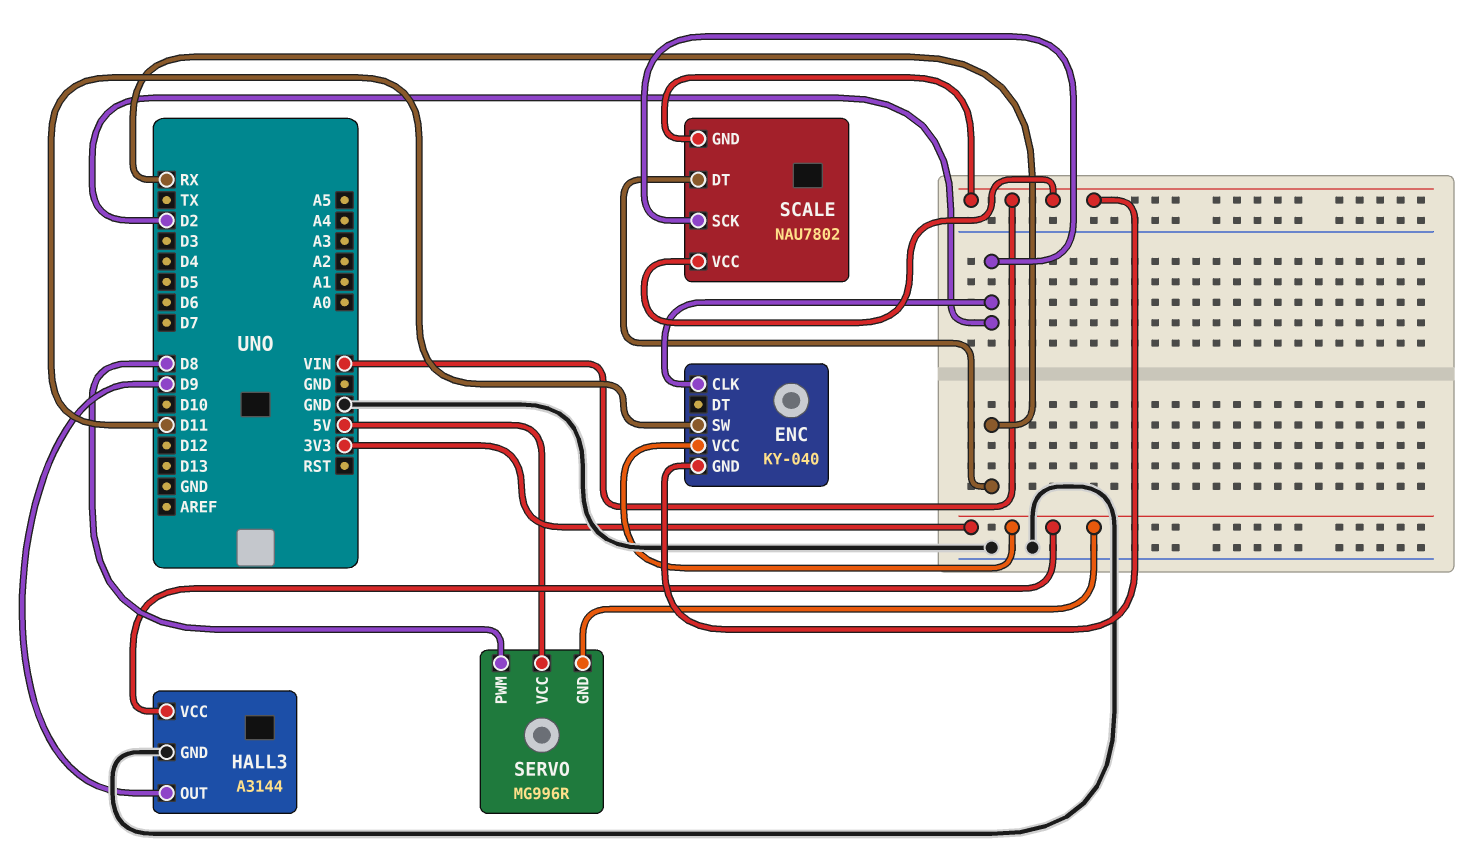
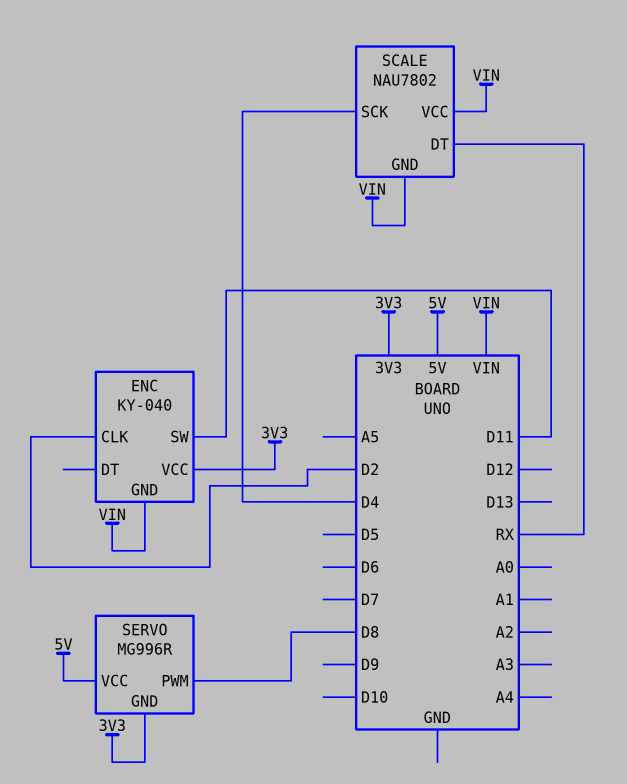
HALL3: A3144 -> none
HALL3 pin GND: GND -> none
HALL3 pin OUT: D9 -> none
HALL3 pin VCC: 3V3 -> none
SCALE pin SCK: D2 -> D4

